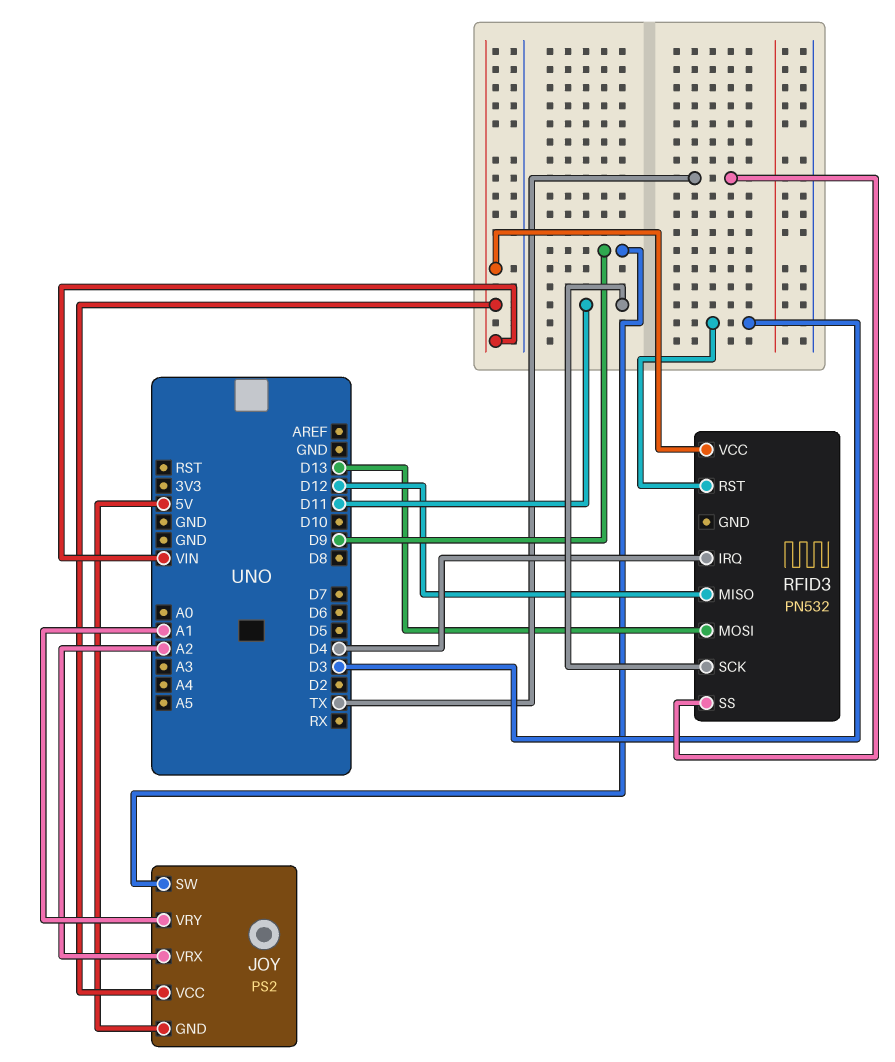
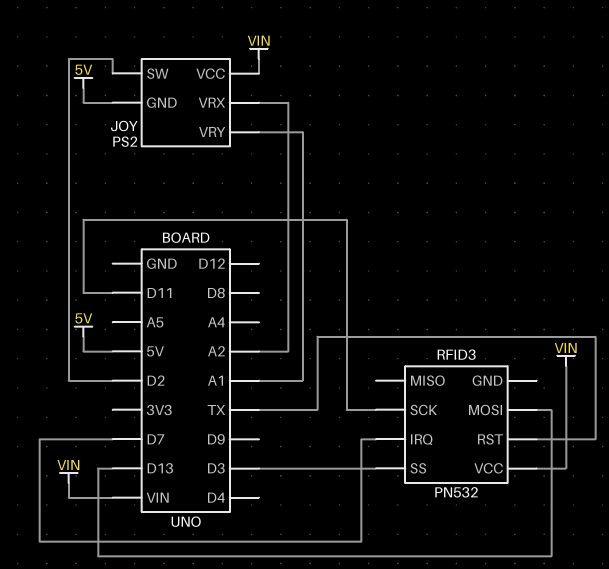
JOY pin SW: D9 -> D2
RFID3 pin IRQ: D4 -> D7
RFID3 pin MISO: D12 -> none
RFID3 pin RST: D3 -> TX
RFID3 pin SS: TX -> D3

